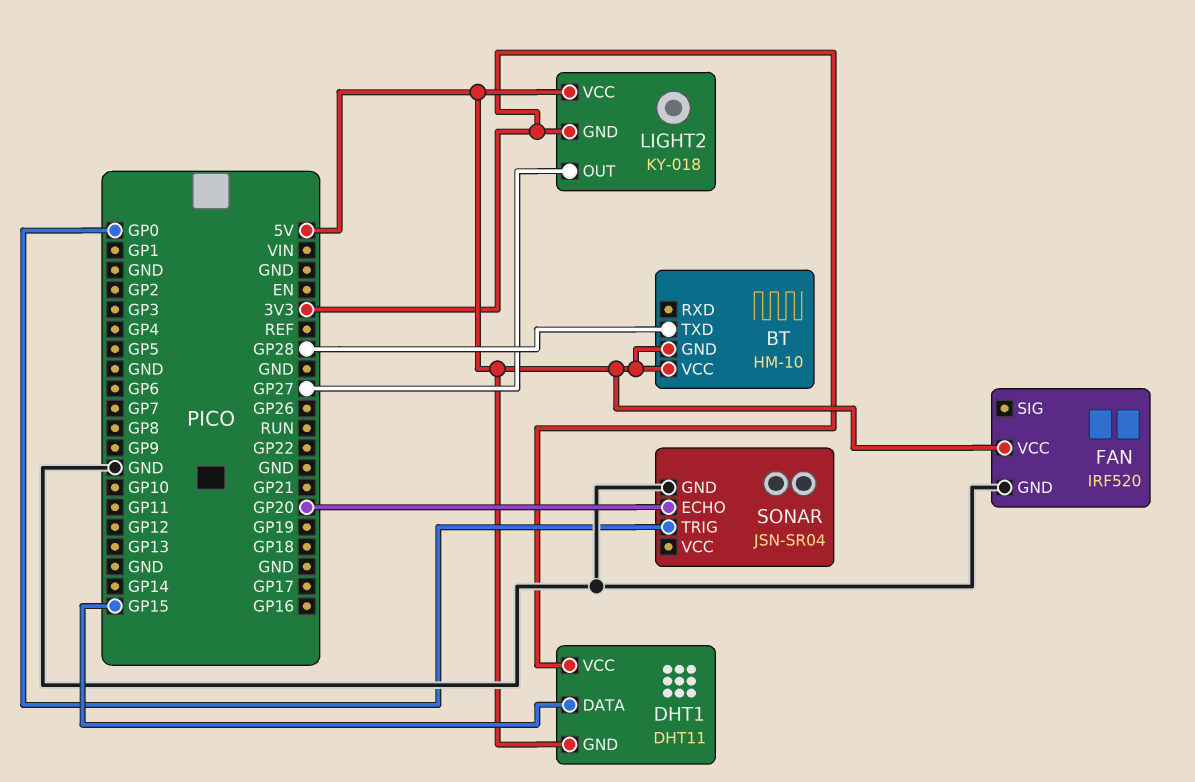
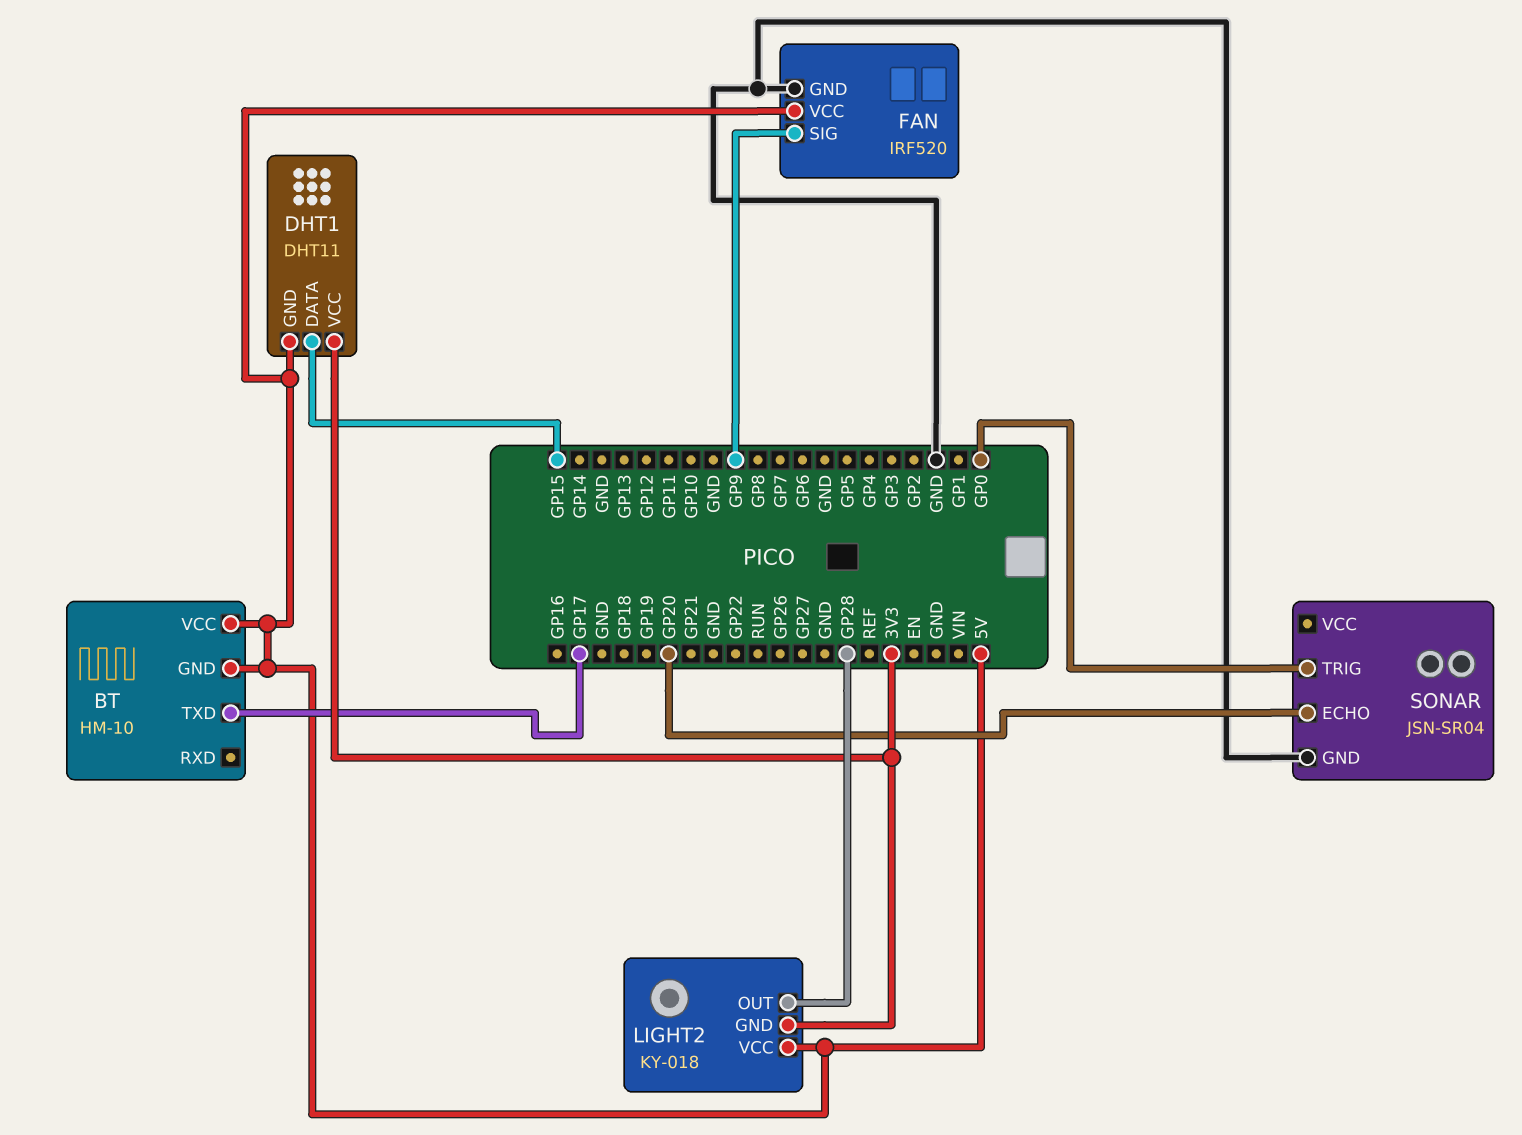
BT pin TXD: GP28 -> GP17
FAN pin SIG: none -> GP9
LIGHT2 pin OUT: GP27 -> GP28

